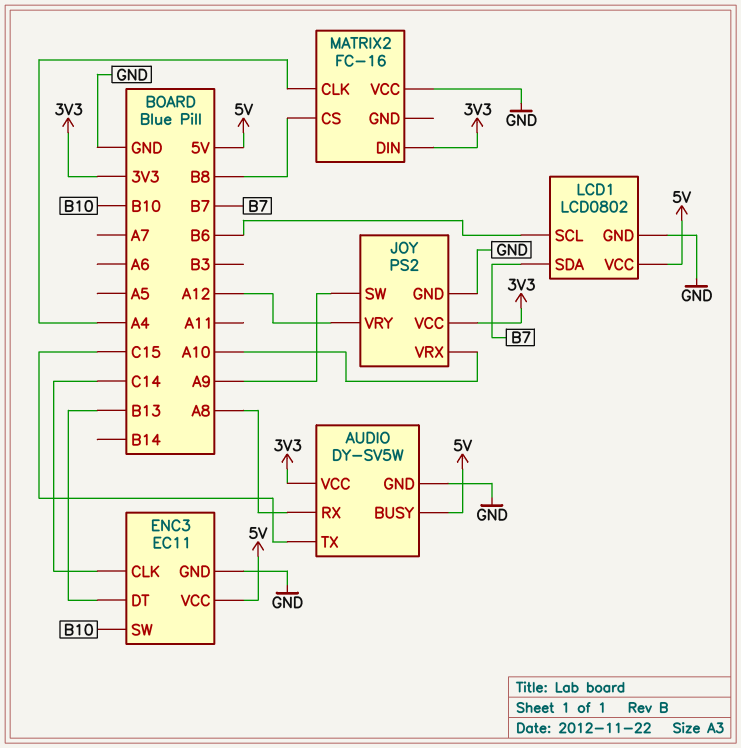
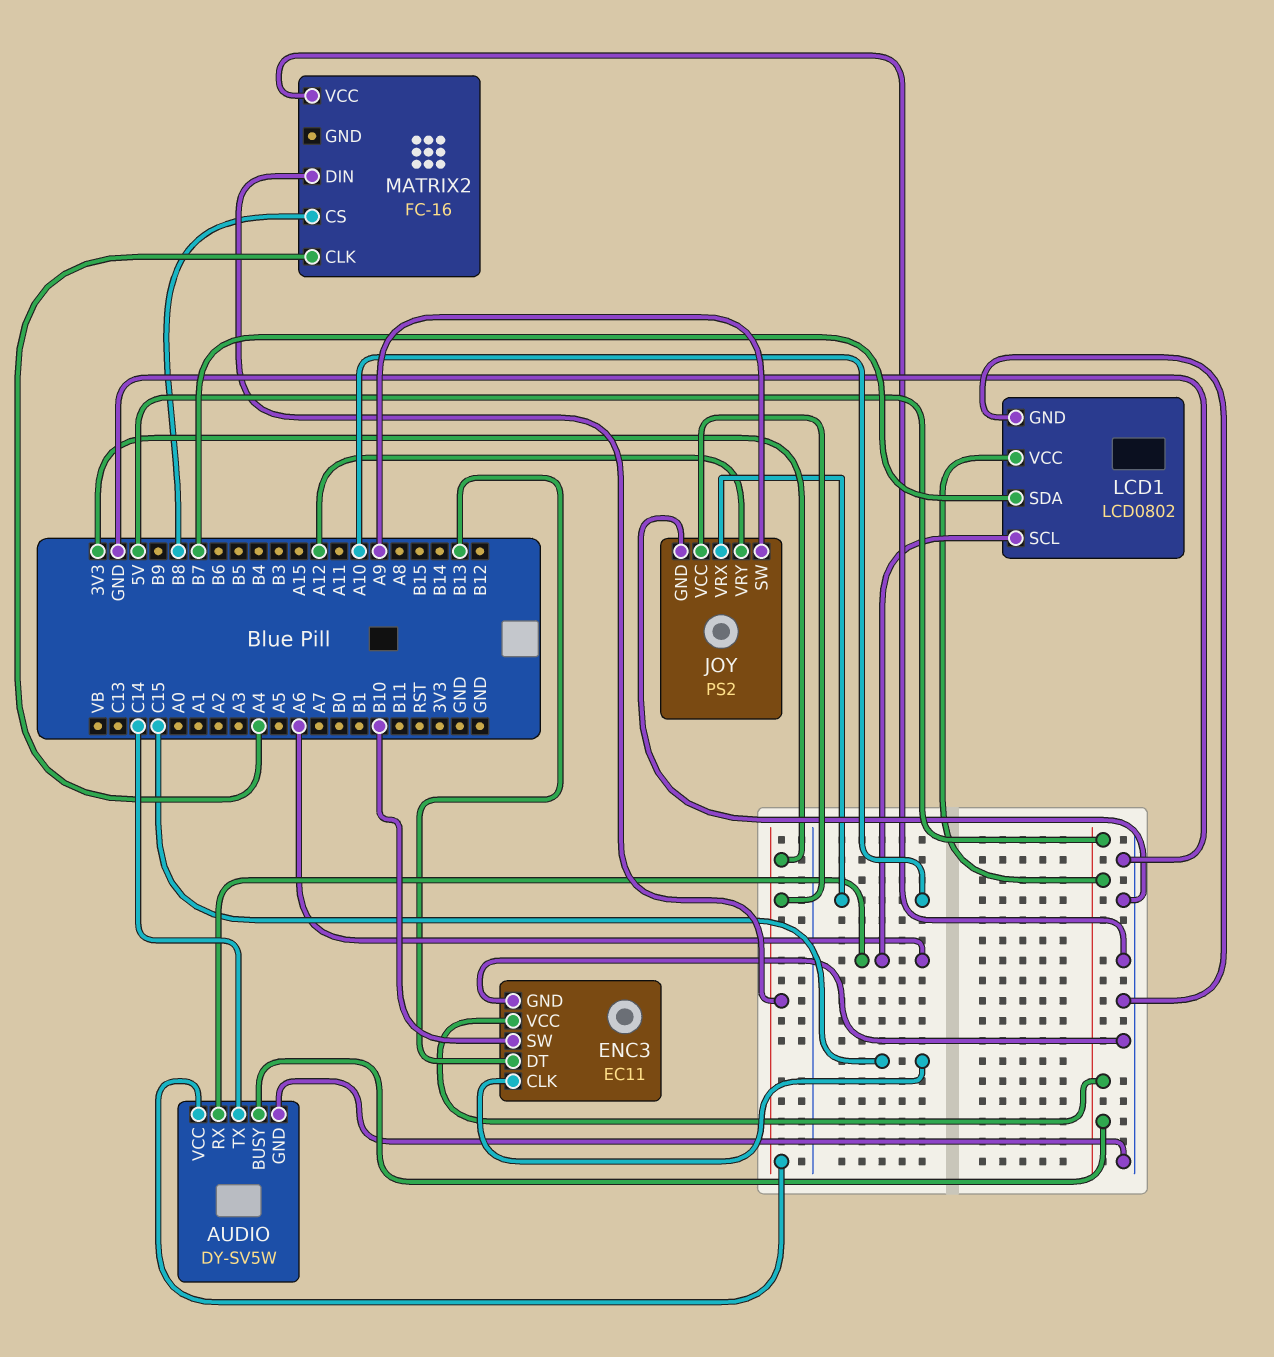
AUDIO pin RX: A8 -> A6
AUDIO pin TX: C15 -> C14
ENC3 pin CLK: C14 -> C15
LCD1 pin SCL: B6 -> A6

